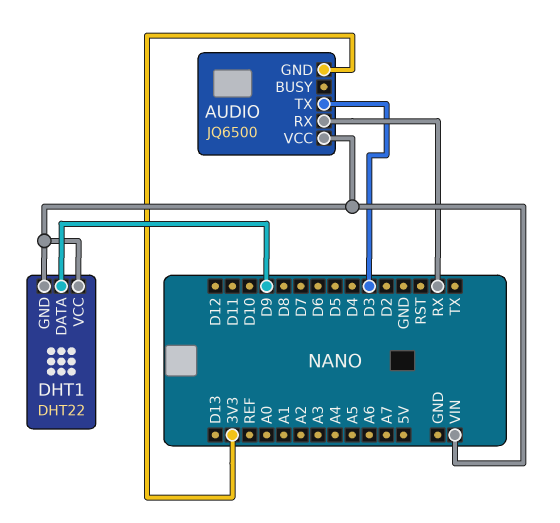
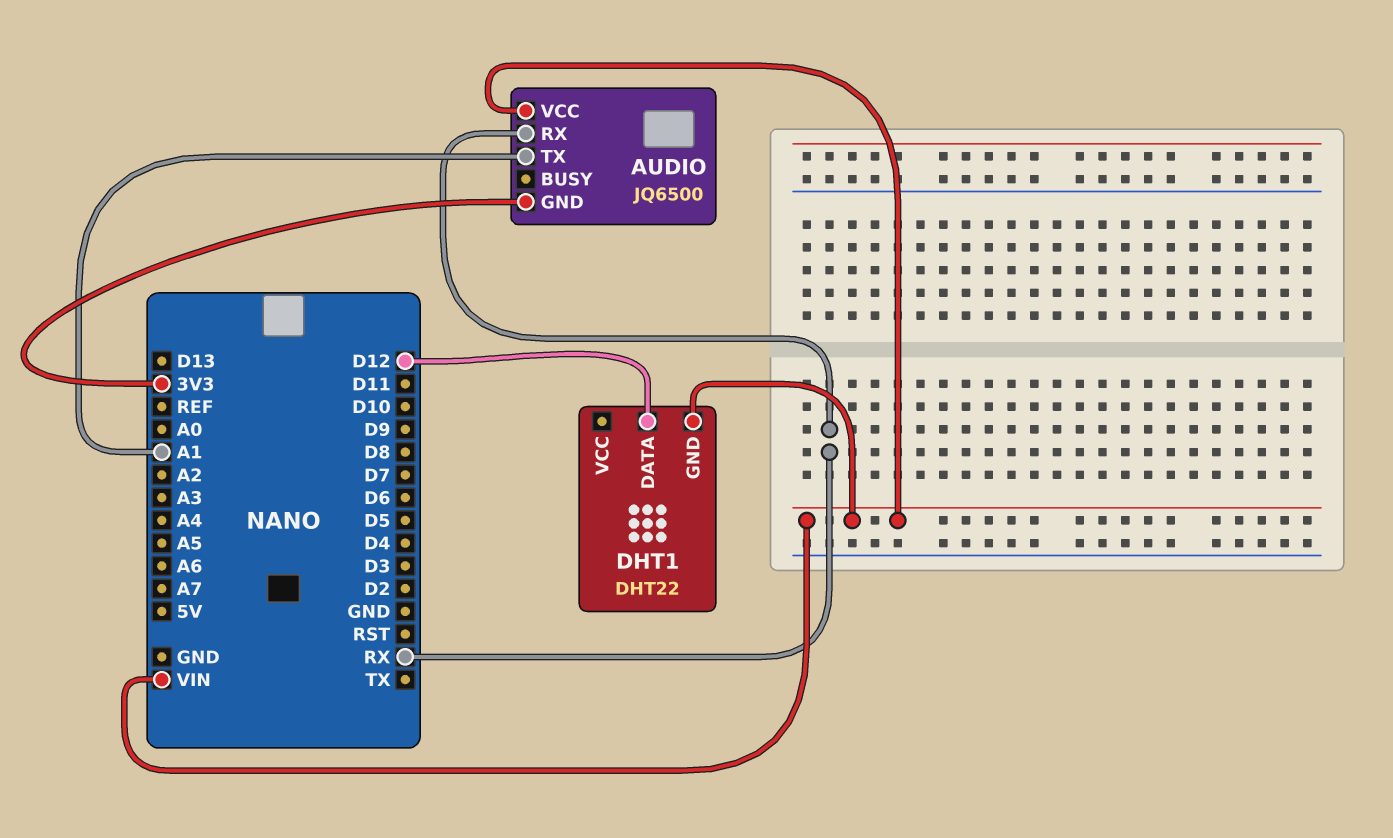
AUDIO pin TX: D3 -> A1
DHT1 pin DATA: D9 -> D12
DHT1 pin VCC: VIN -> none

